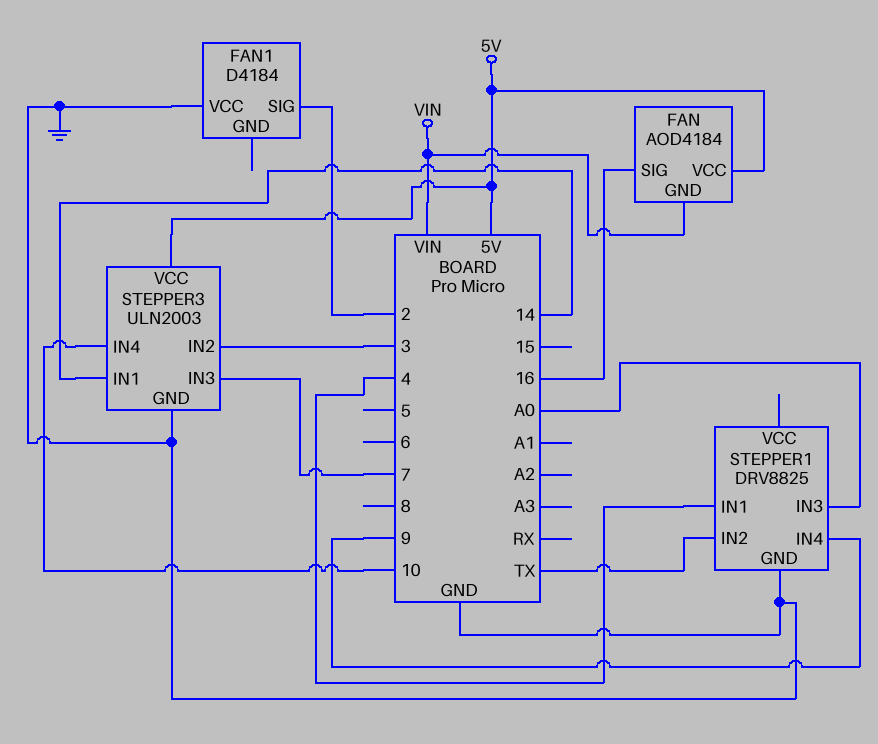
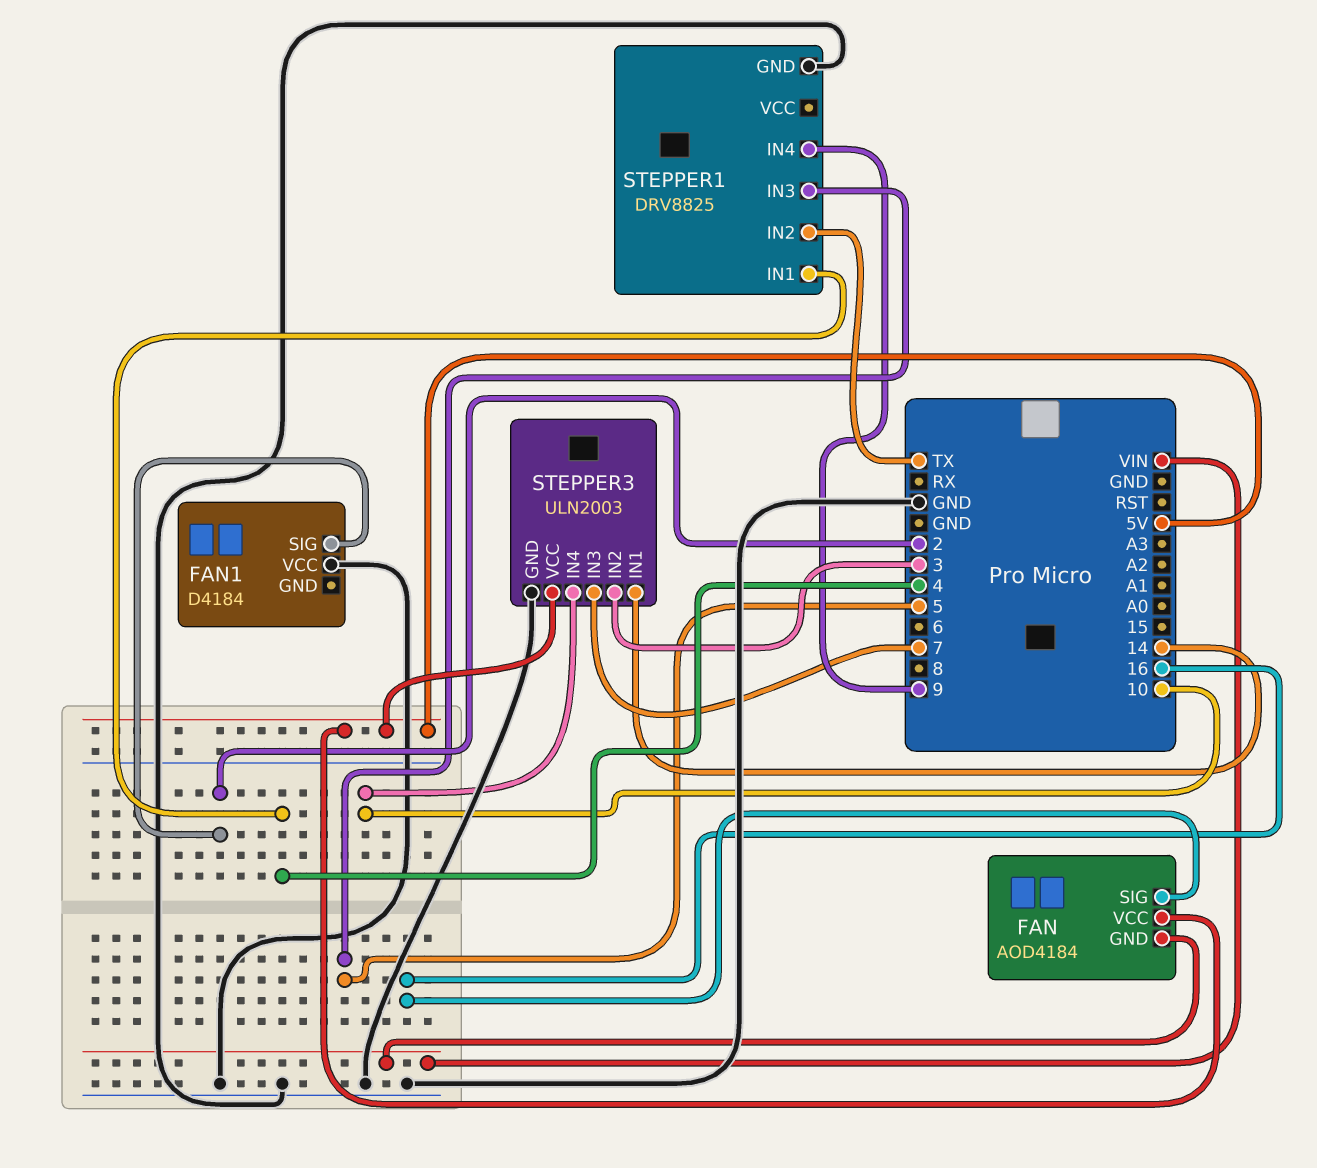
STEPPER1 pin IN3: A0 -> 5

